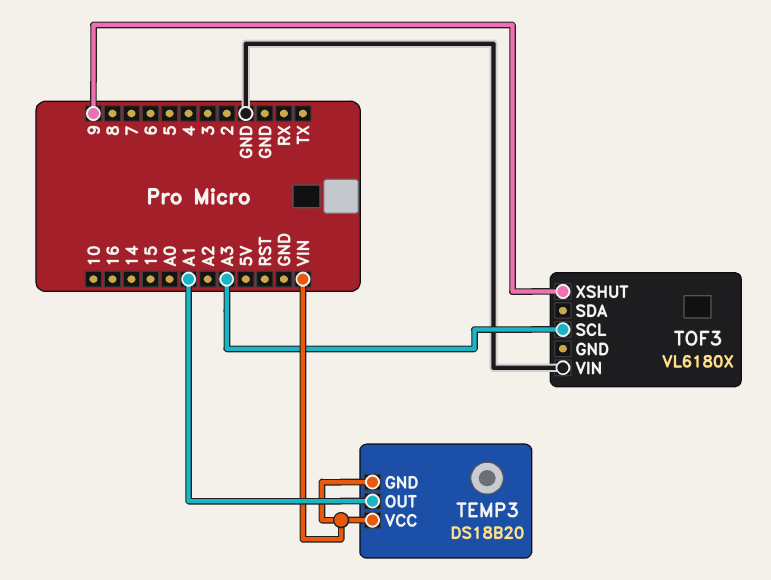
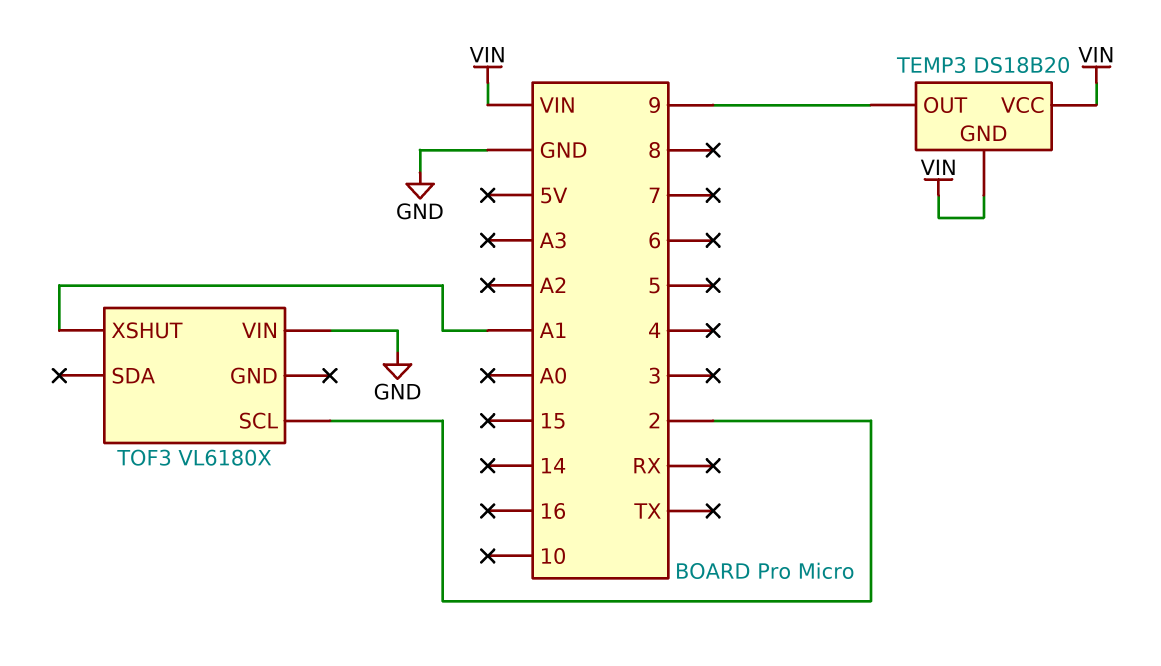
TEMP3 pin OUT: A1 -> 9
TOF3 pin SCL: A3 -> 2
TOF3 pin XSHUT: 9 -> A1

